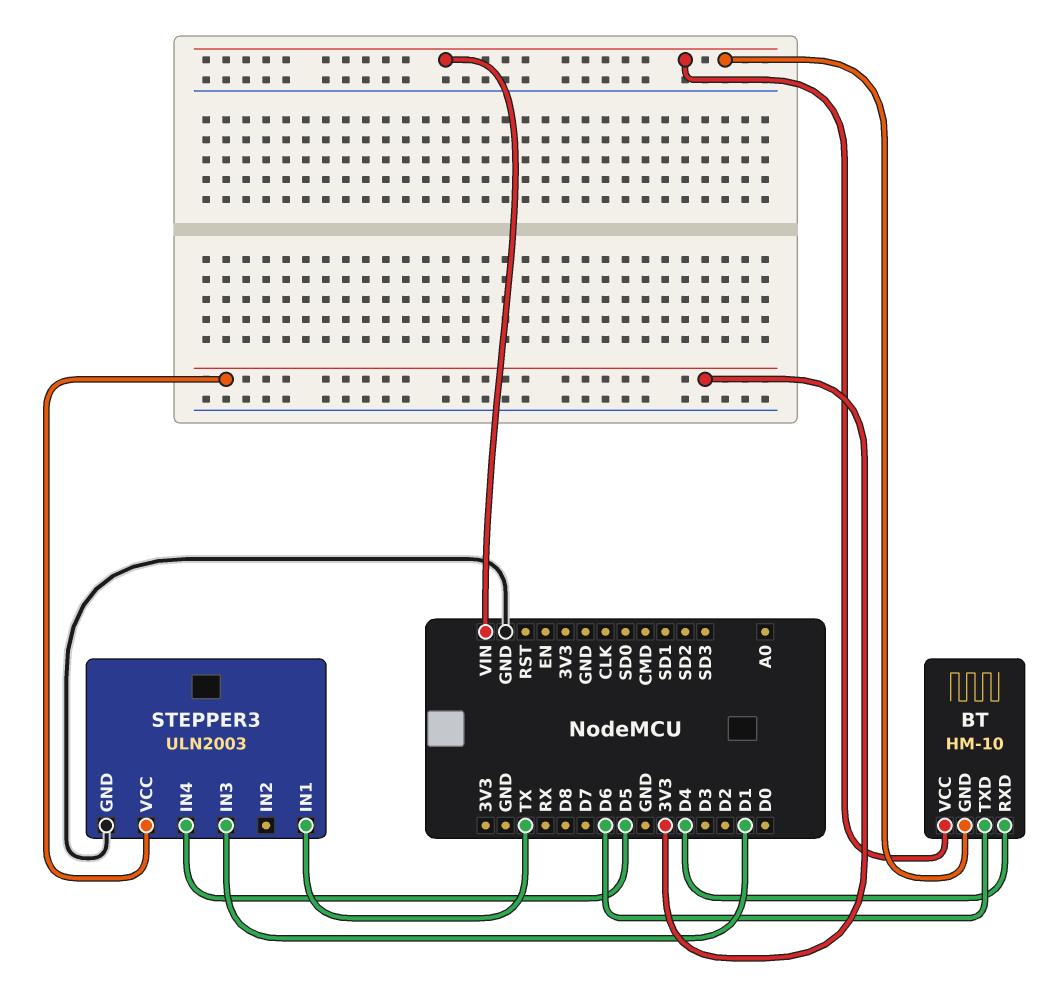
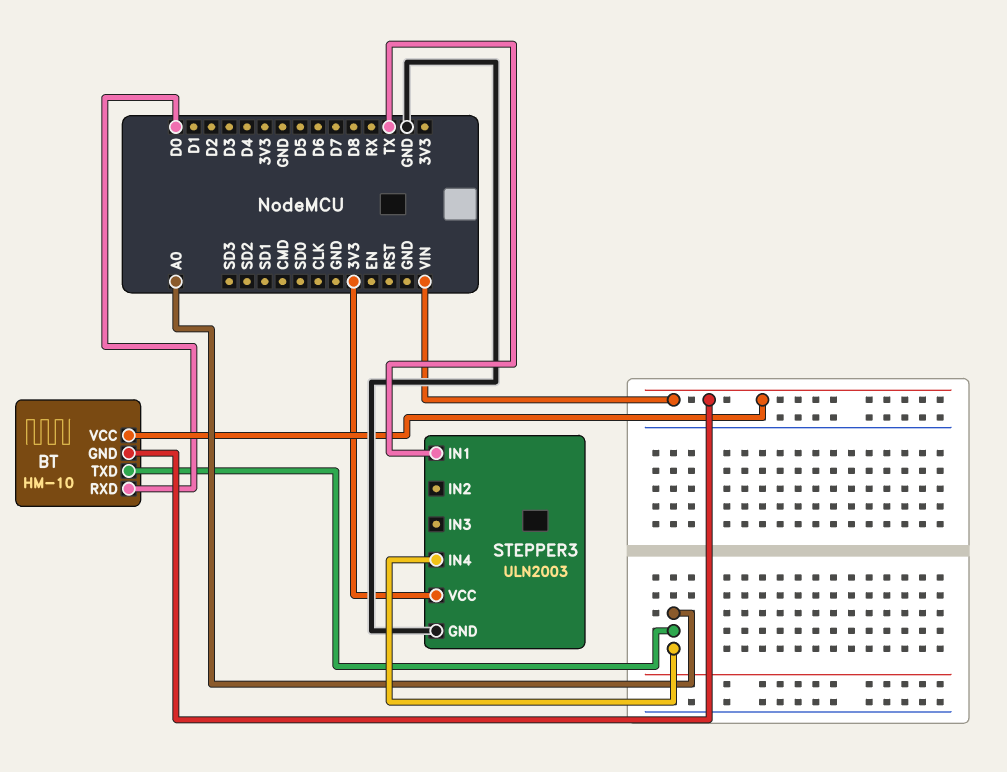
BT pin RXD: D4 -> D0
BT pin TXD: D6 -> A0
STEPPER3 pin IN3: D1 -> none
STEPPER3 pin IN4: D5 -> A0

